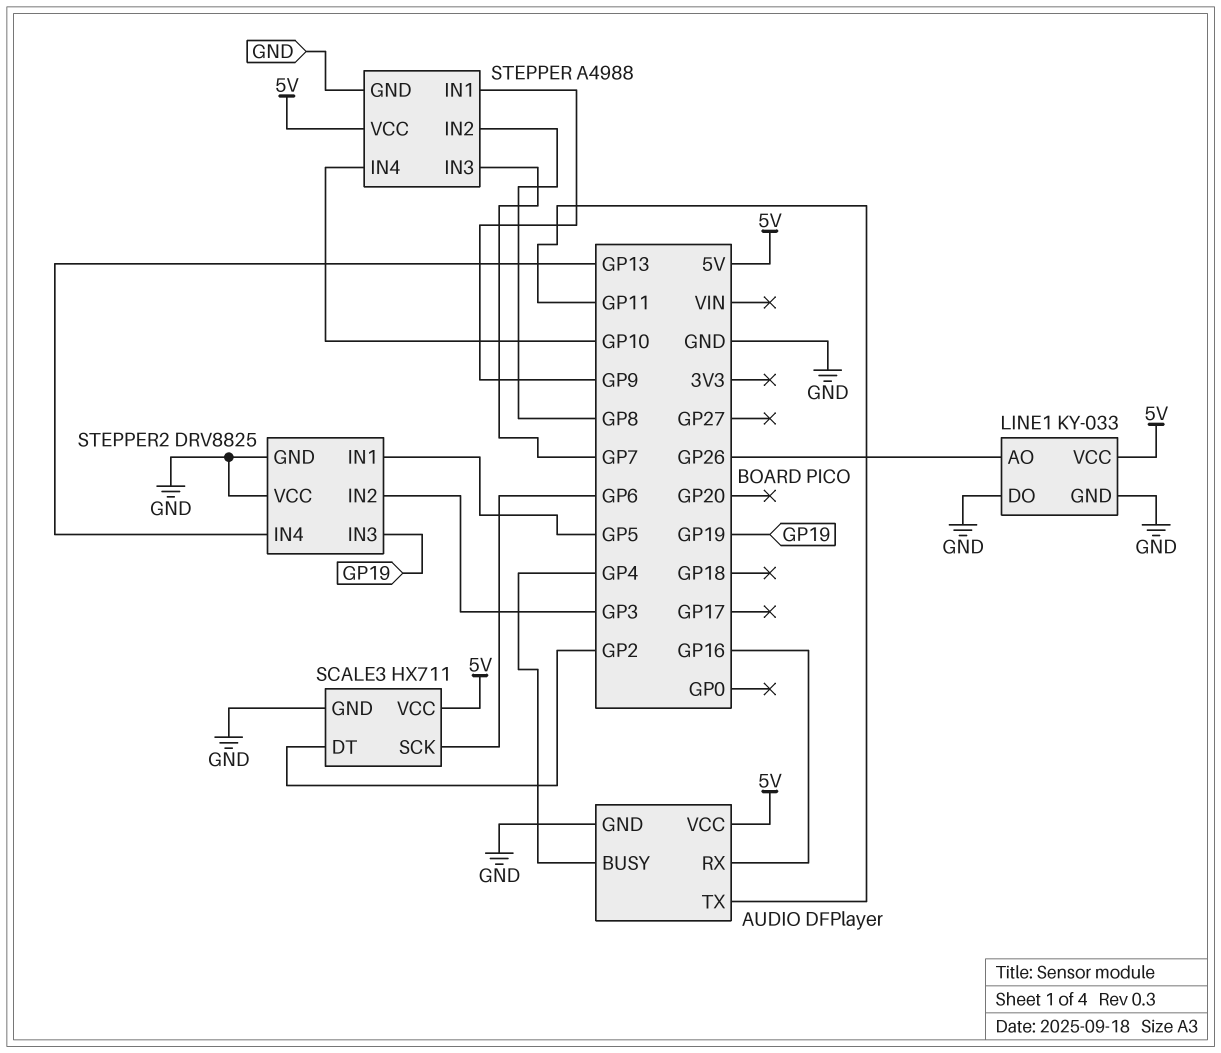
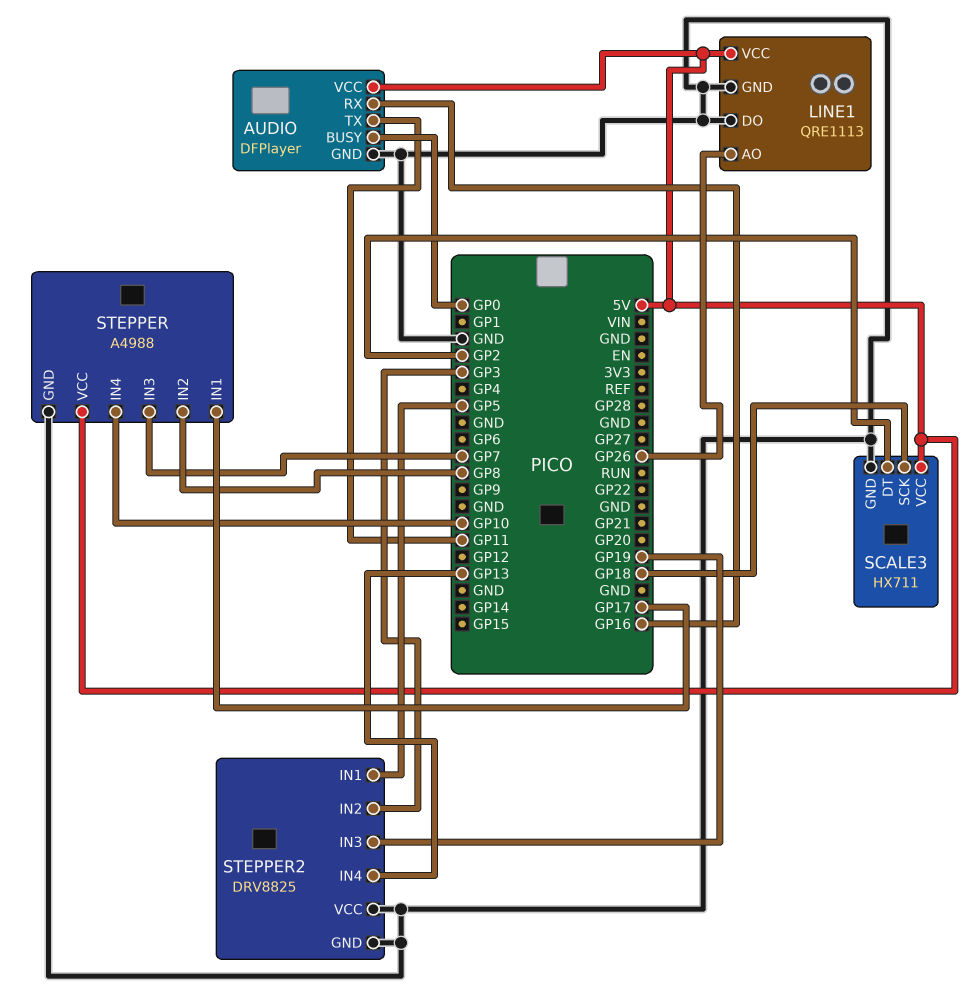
AUDIO pin BUSY: GP4 -> GP0
LINE1: KY-033 -> QRE1113
SCALE3 pin SCK: GP6 -> GP18
STEPPER pin IN1: GP9 -> GP17

